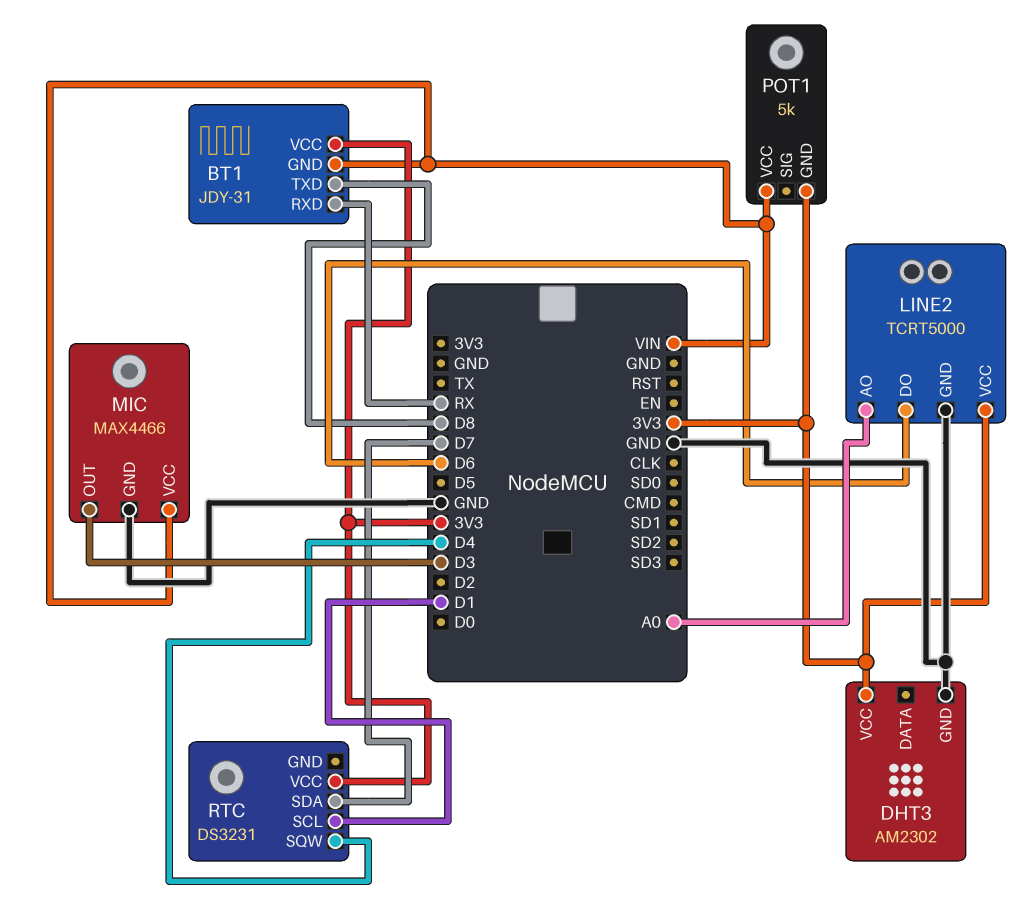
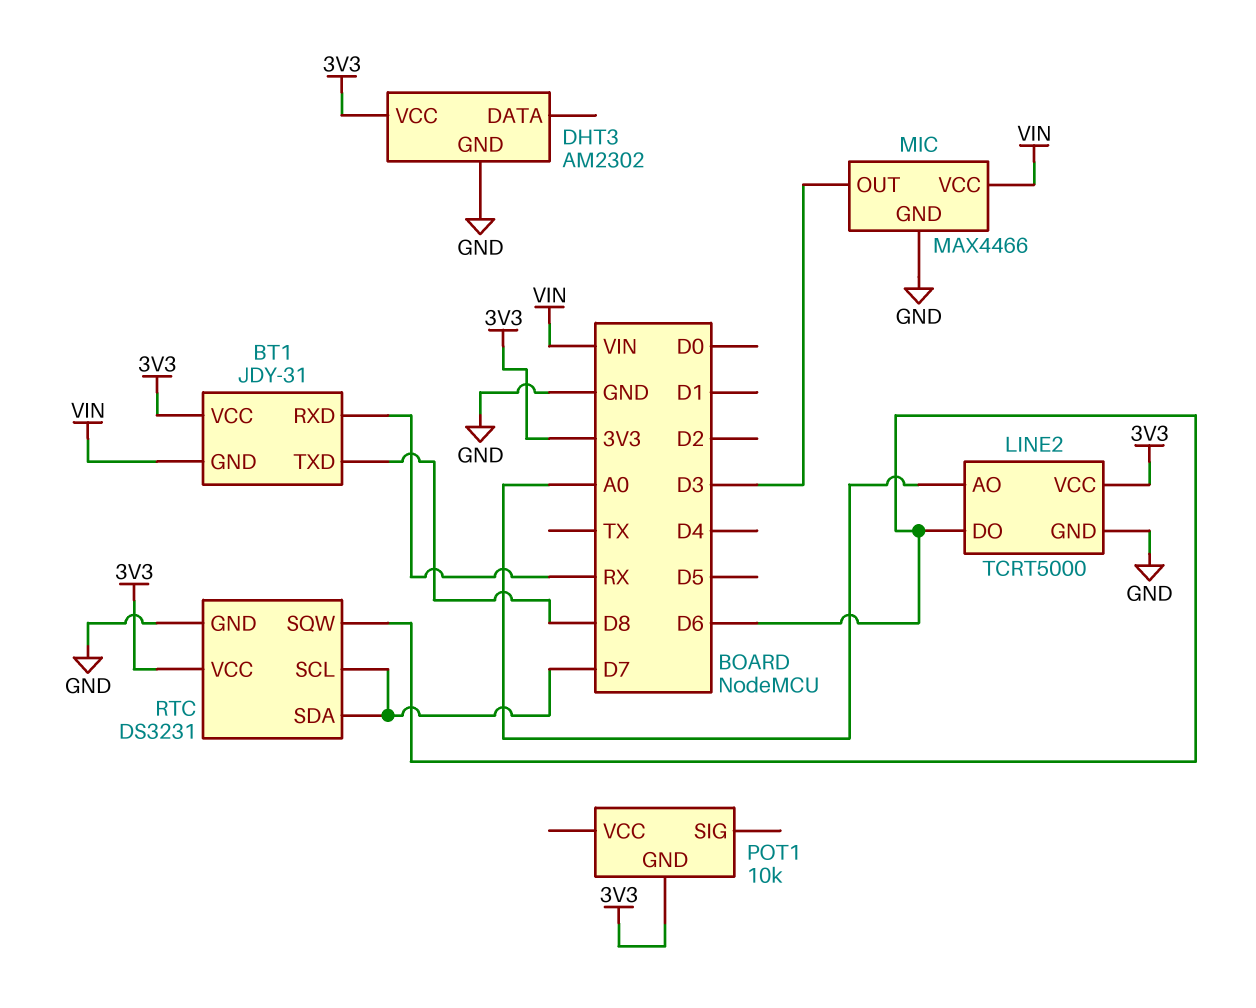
POT1: 5k -> 10k
POT1 pin VCC: VIN -> none
RTC pin GND: none -> GND
RTC pin SCL: D1 -> D7
RTC pin SQW: D4 -> D6

